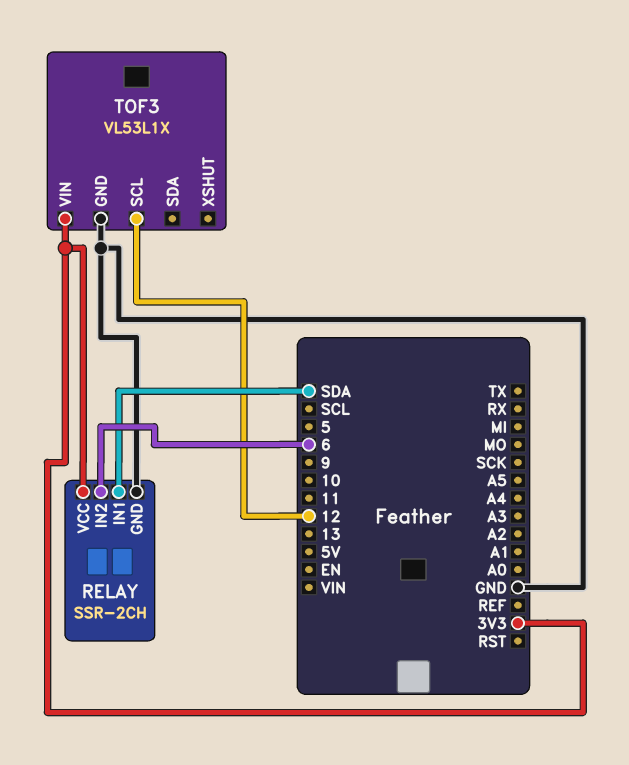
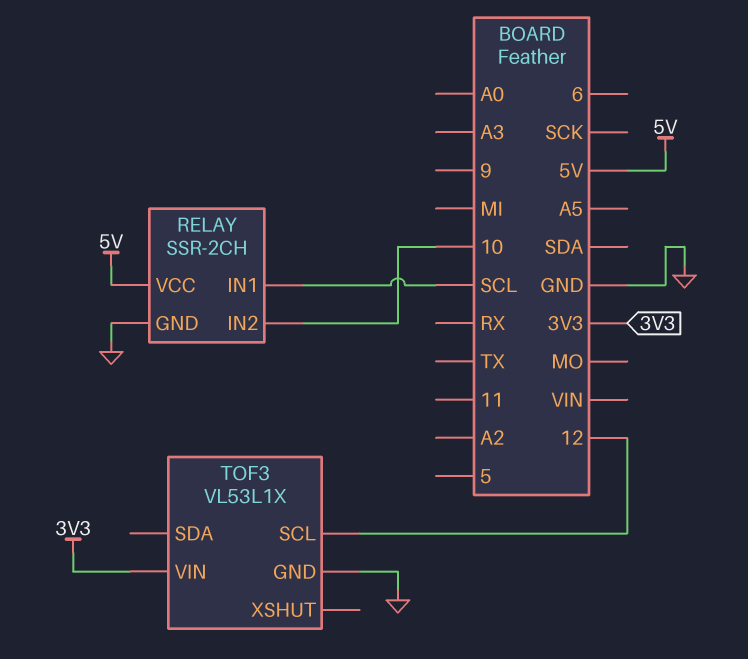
RELAY pin IN1: SDA -> SCL
RELAY pin IN2: 6 -> 10
RELAY pin VCC: 3V3 -> 5V

